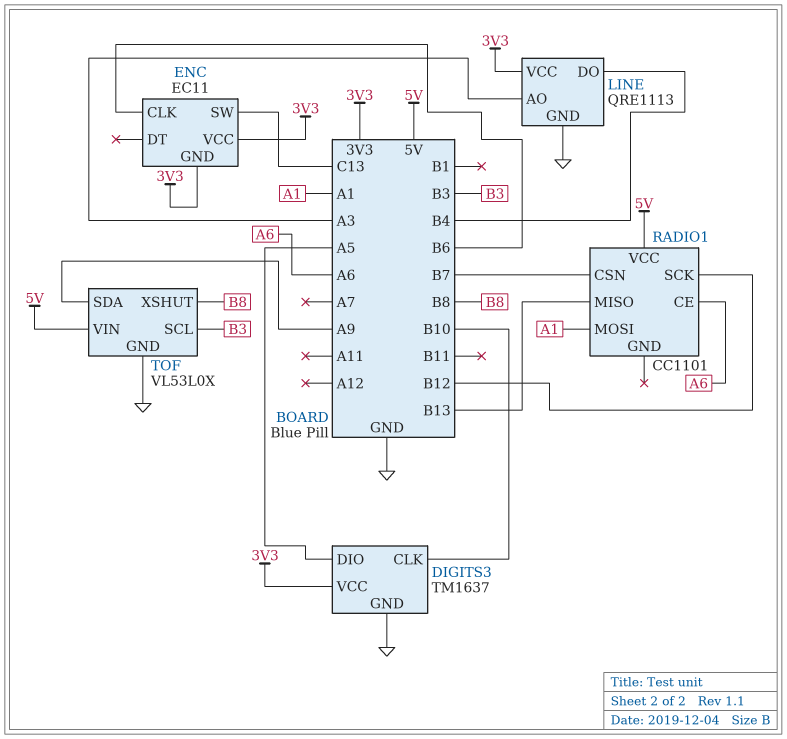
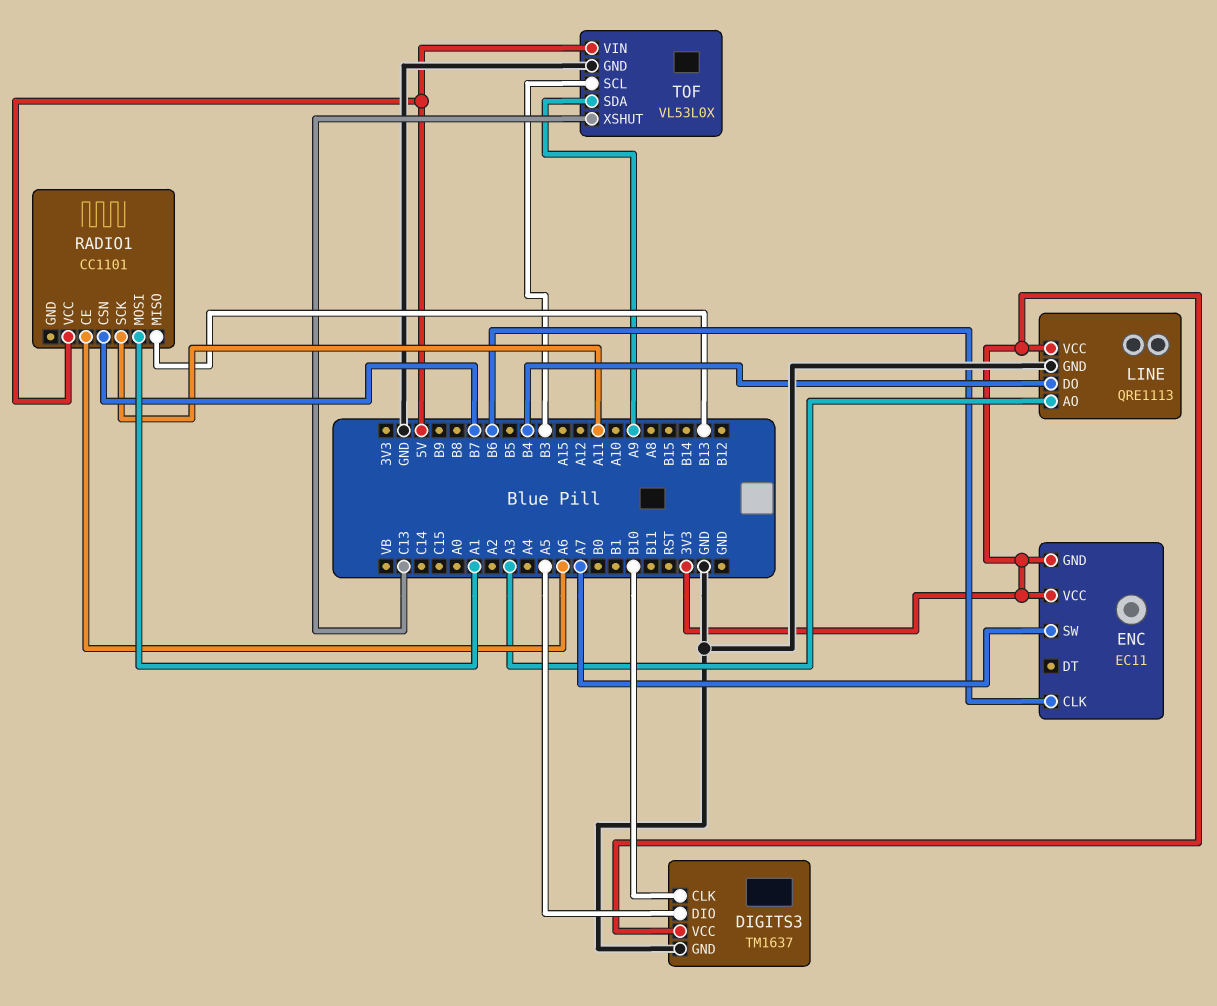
ENC pin SW: C13 -> A7
RADIO1 pin SCK: B12 -> A11
TOF pin XSHUT: B8 -> C13

